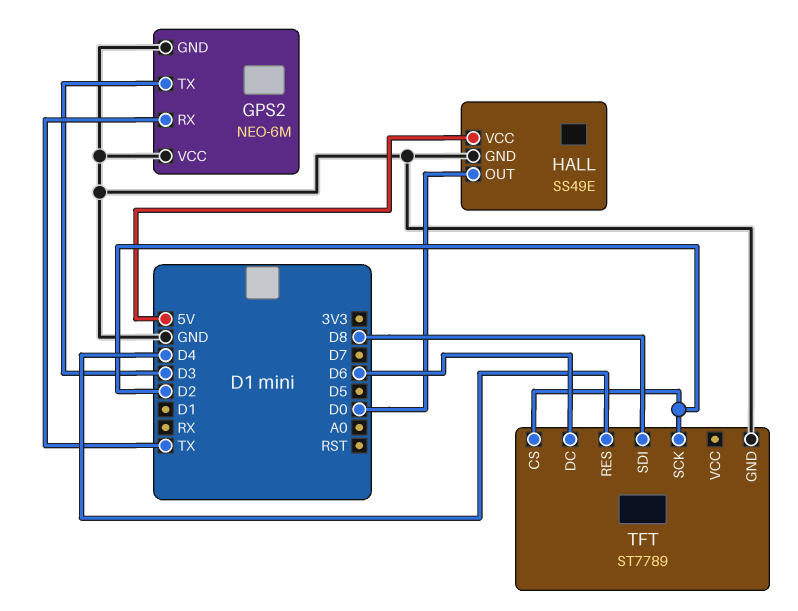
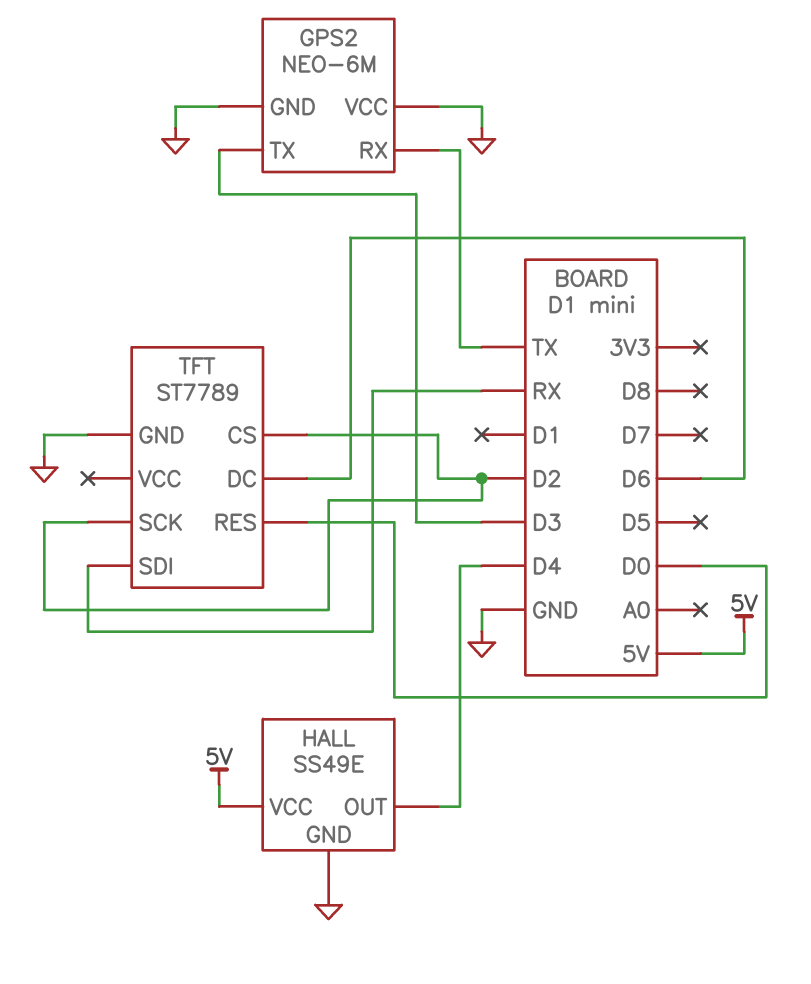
HALL pin OUT: D0 -> D4
TFT pin RES: D4 -> D0
TFT pin SDI: D8 -> RX

